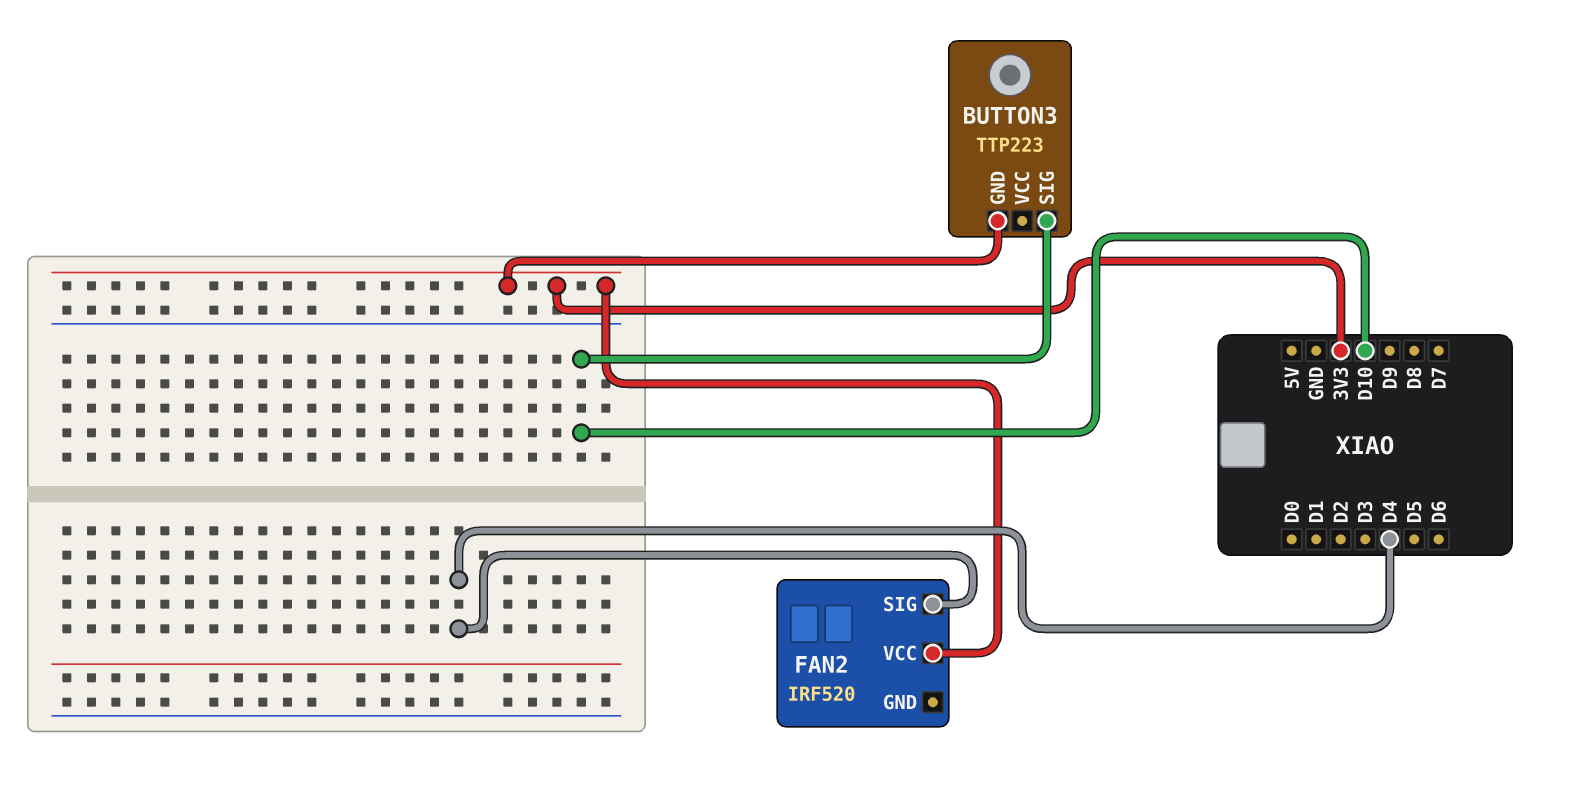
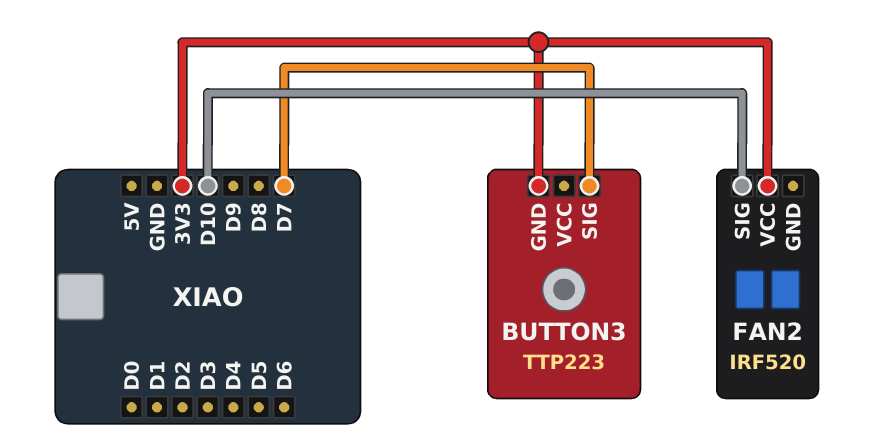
BUTTON3 pin SIG: D10 -> D7
FAN2 pin SIG: D4 -> D10

